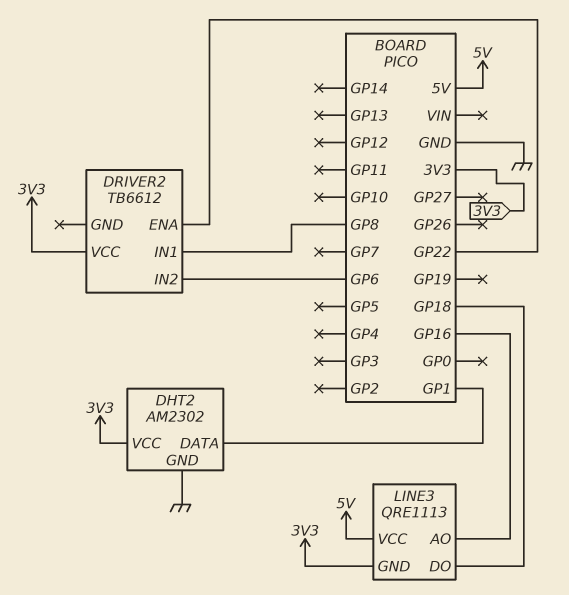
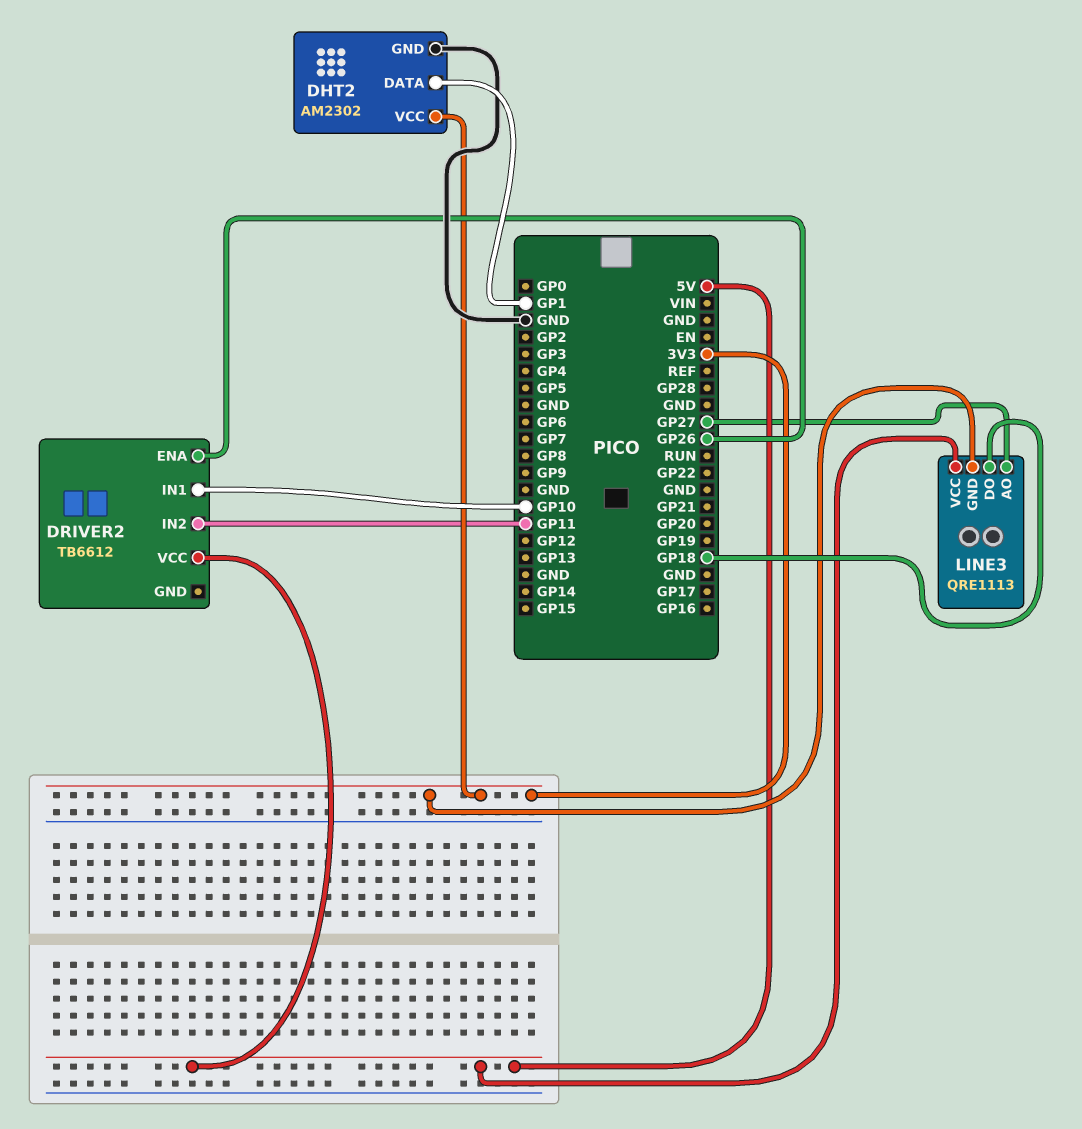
DRIVER2 pin ENA: GP22 -> GP26
DRIVER2 pin IN1: GP8 -> GP10
DRIVER2 pin IN2: GP6 -> GP11
DRIVER2 pin VCC: 3V3 -> 5V
LINE3 pin AO: GP16 -> GP27

